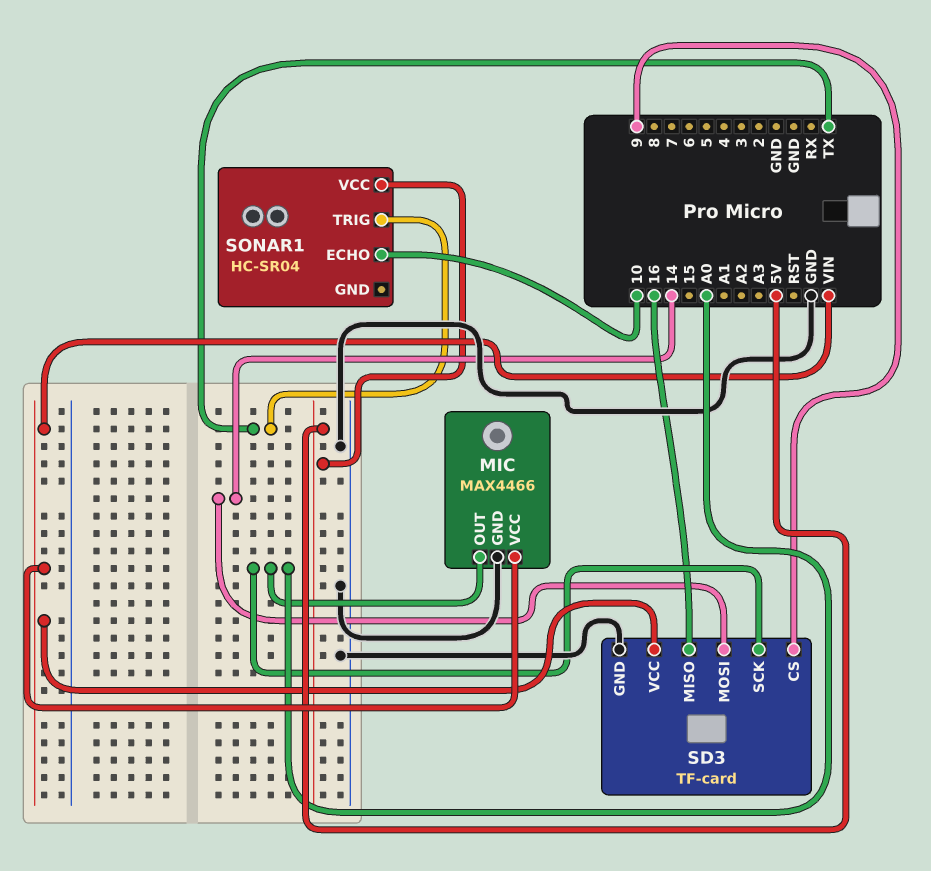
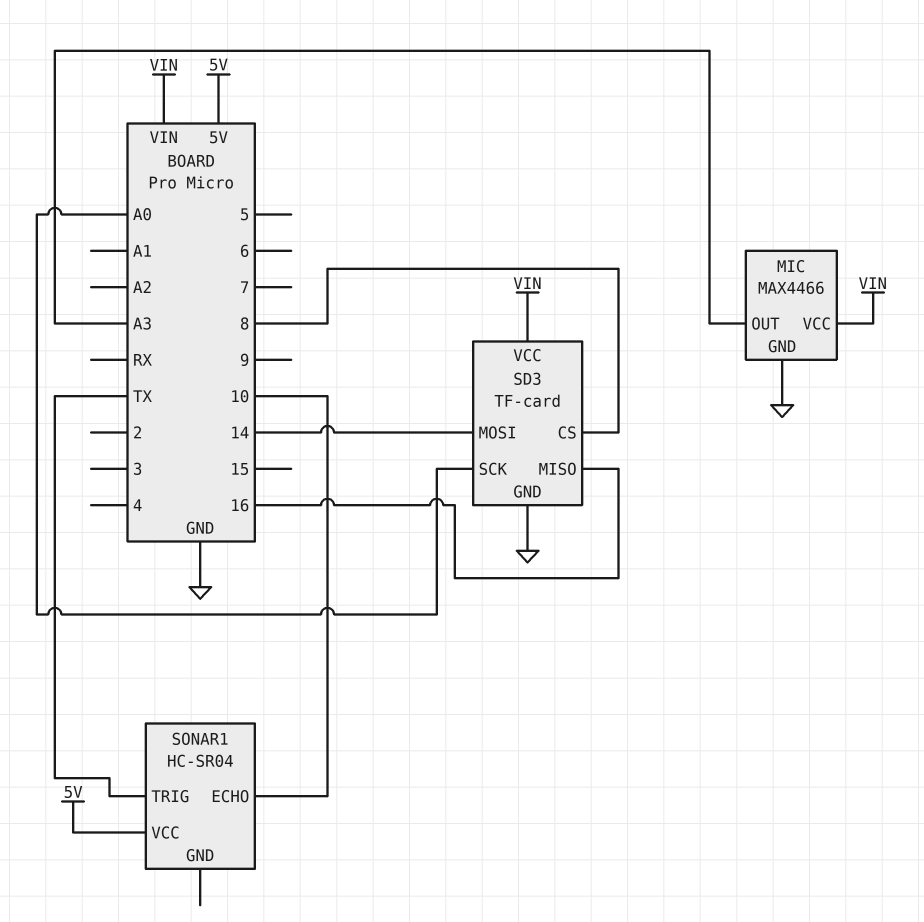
MIC pin OUT: A0 -> A3
SD3 pin CS: 9 -> 8

